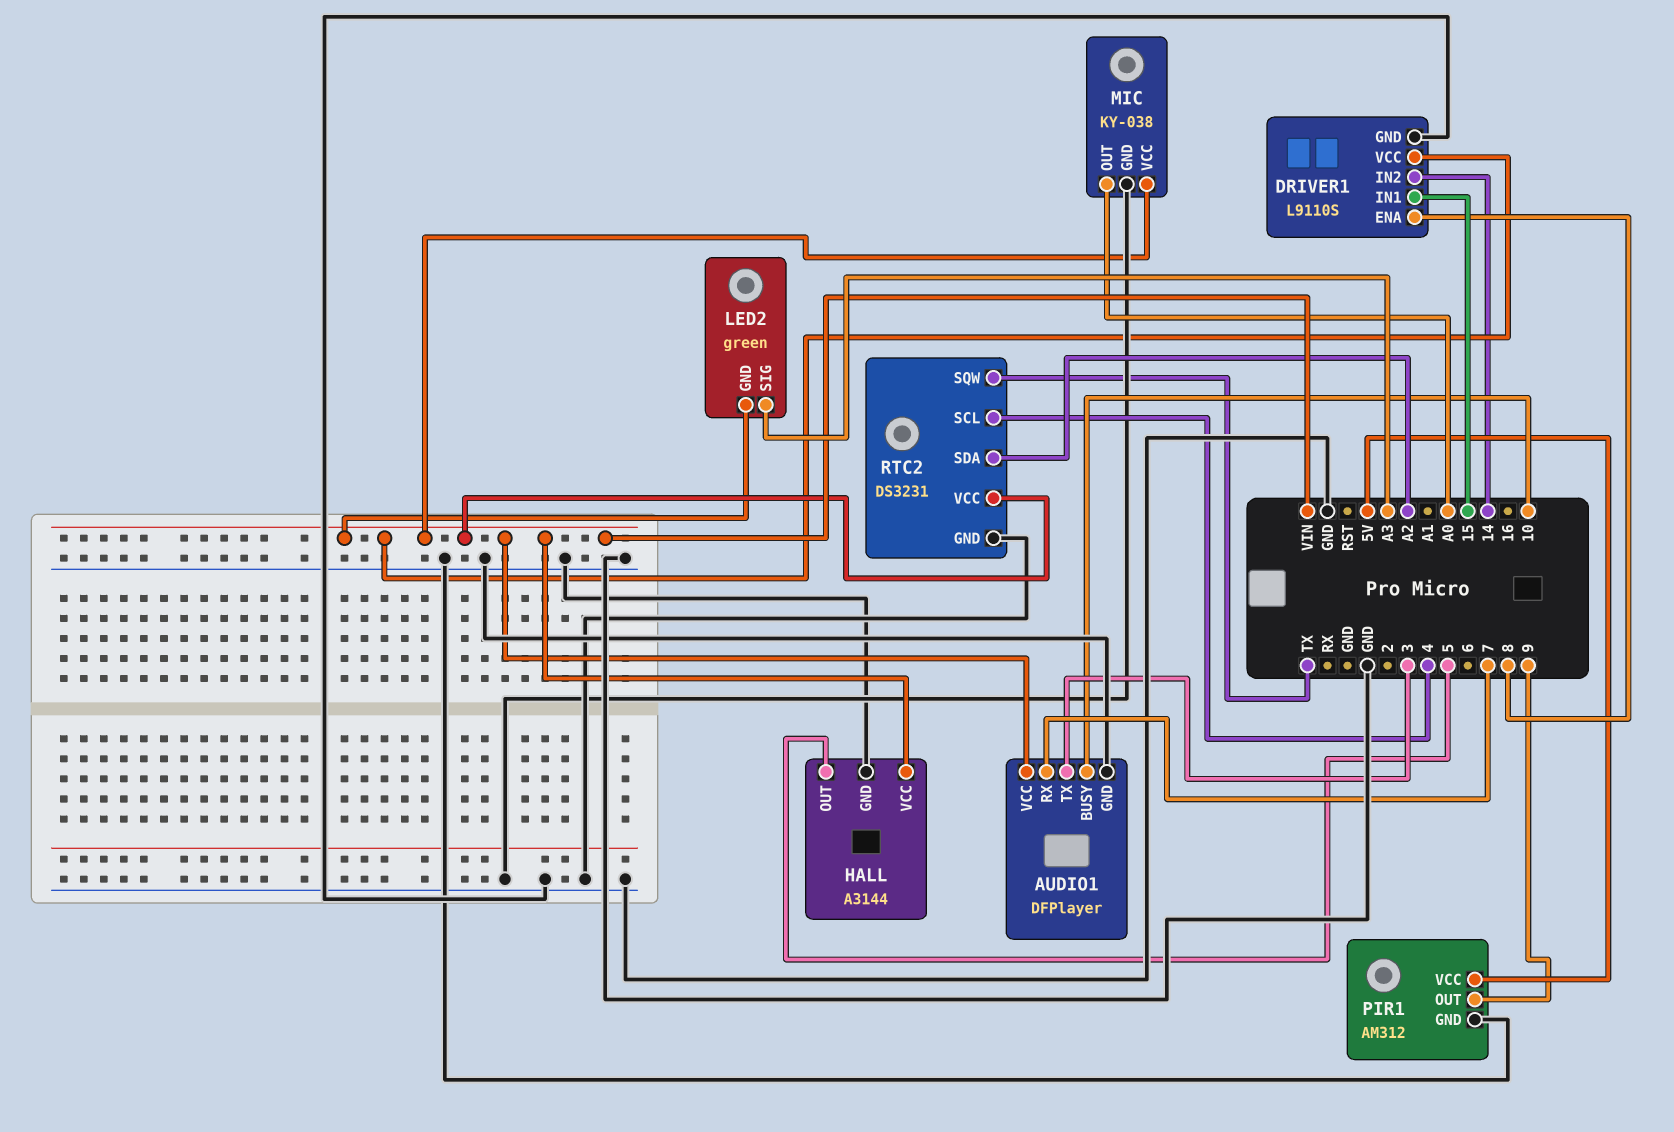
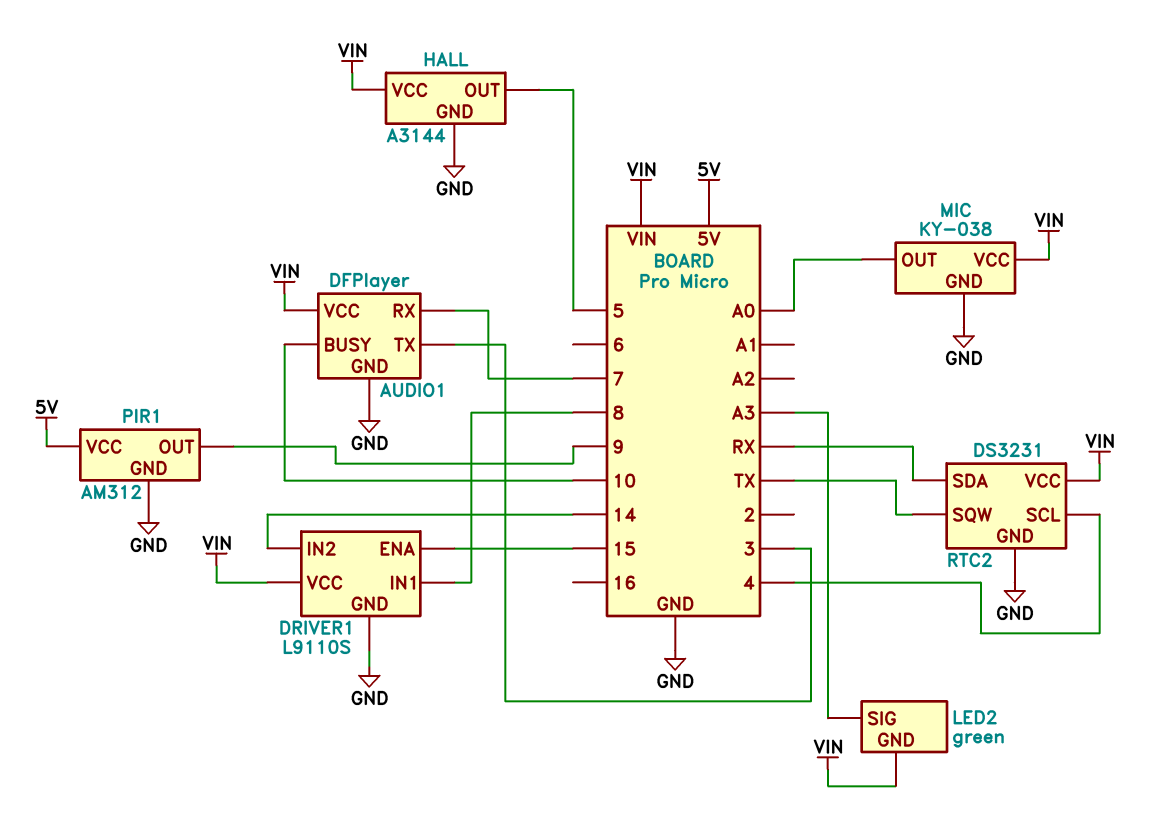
DRIVER1 pin ENA: 8 -> 15
DRIVER1 pin IN1: 15 -> 8
RTC2 pin SDA: A2 -> RX

